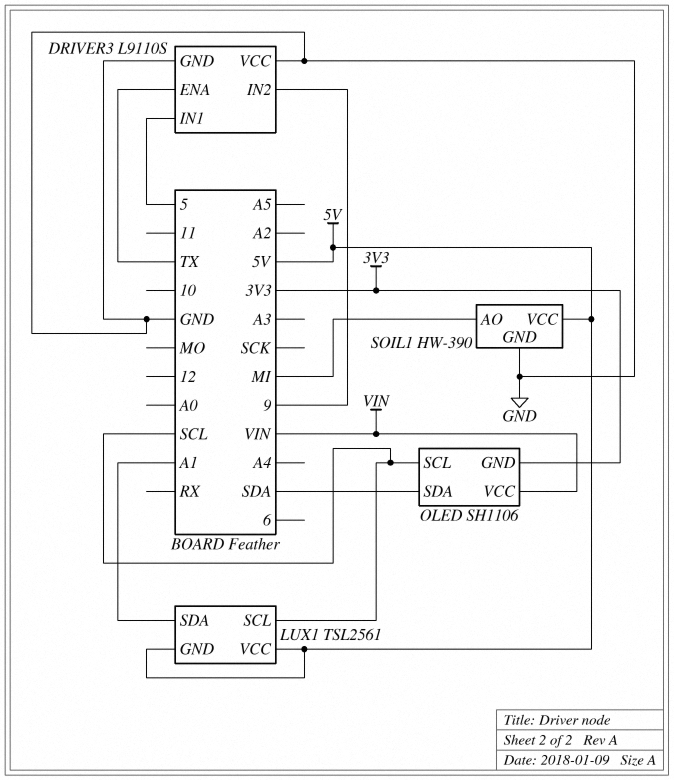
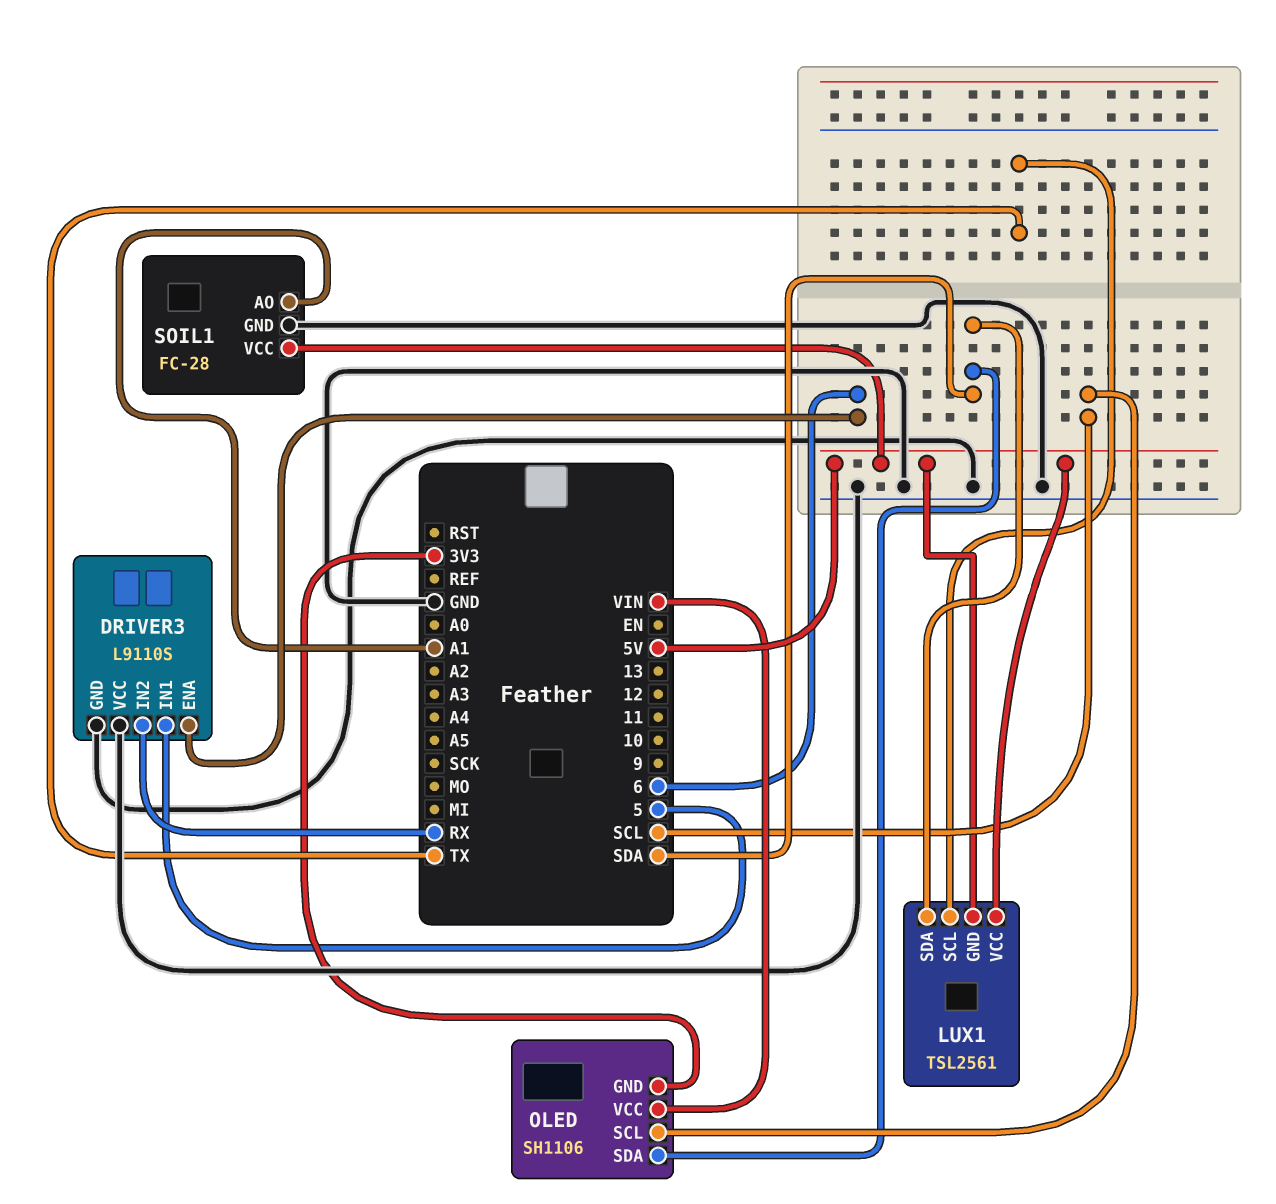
DRIVER3 pin ENA: TX -> 6
DRIVER3 pin IN2: 9 -> RX
LUX1 pin SCL: SCL -> TX
LUX1 pin SDA: A1 -> SDA
SOIL1: HW-390 -> FC-28
SOIL1 pin AO: MI -> A1

